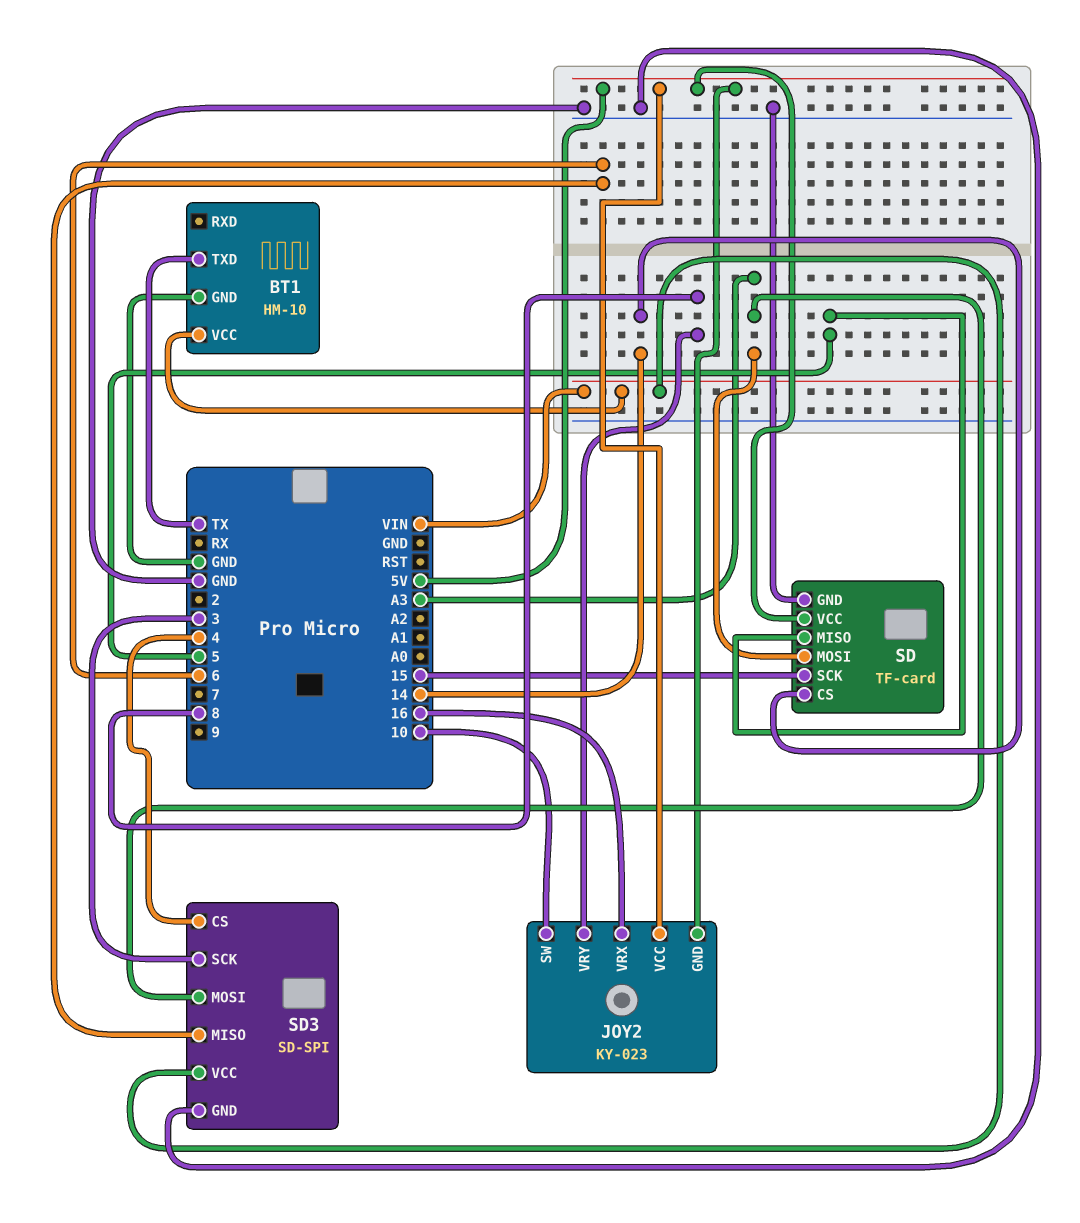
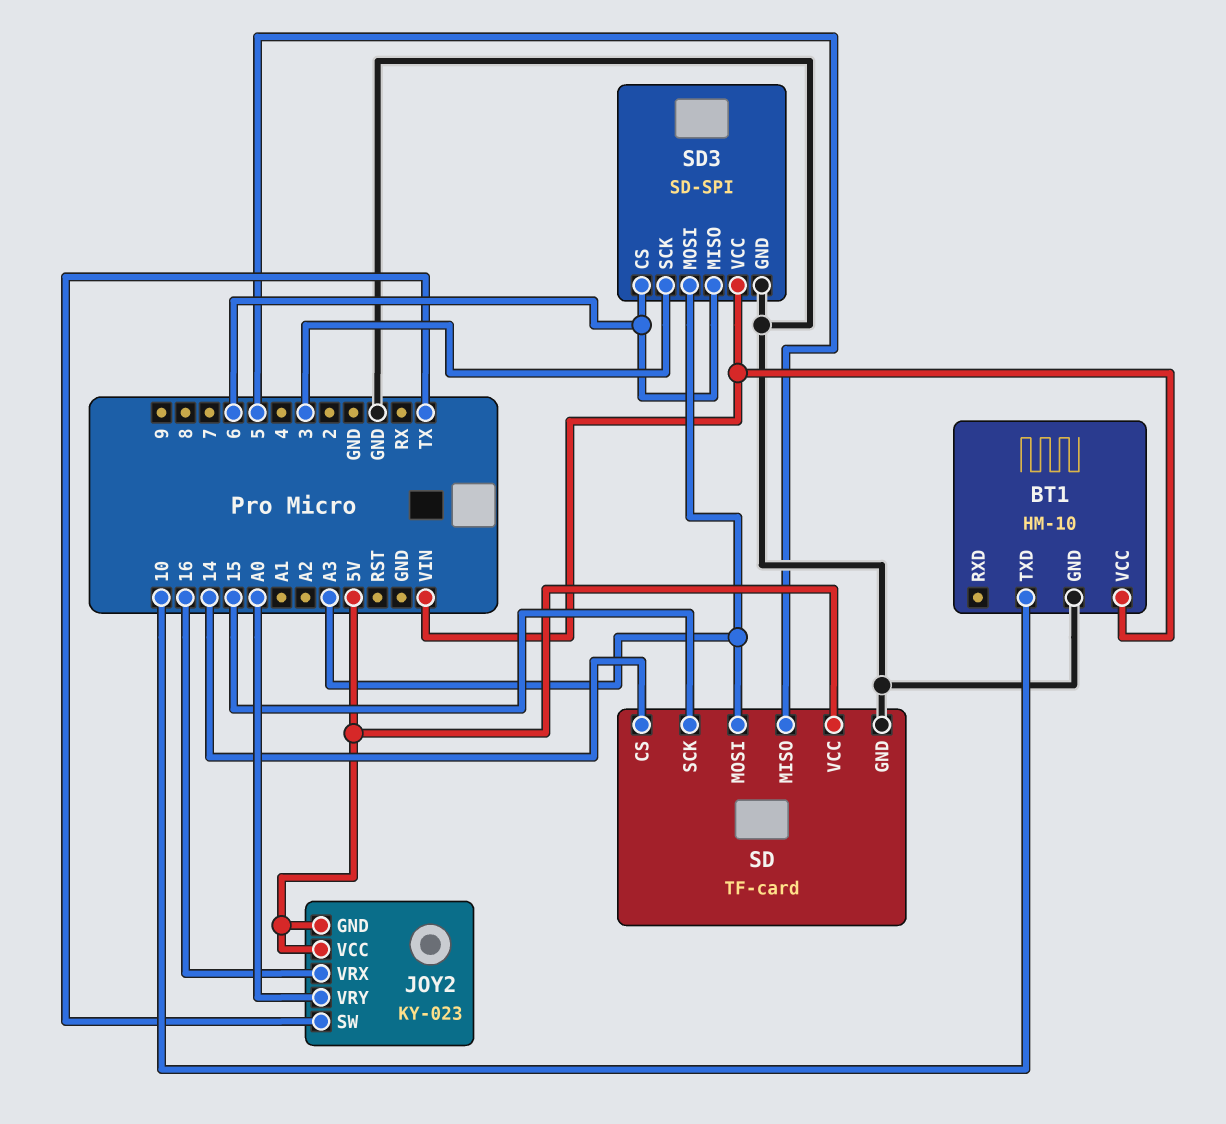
BT1 pin TXD: TX -> 10
JOY2 pin SW: 10 -> TX
JOY2 pin VRY: 8 -> A0
SD3 pin CS: 4 -> 6

